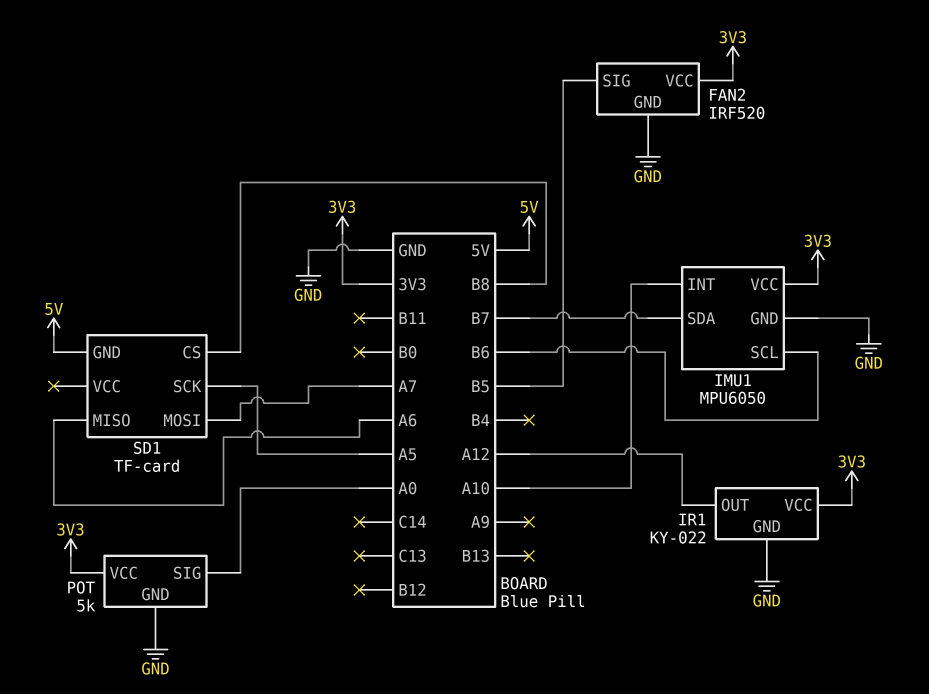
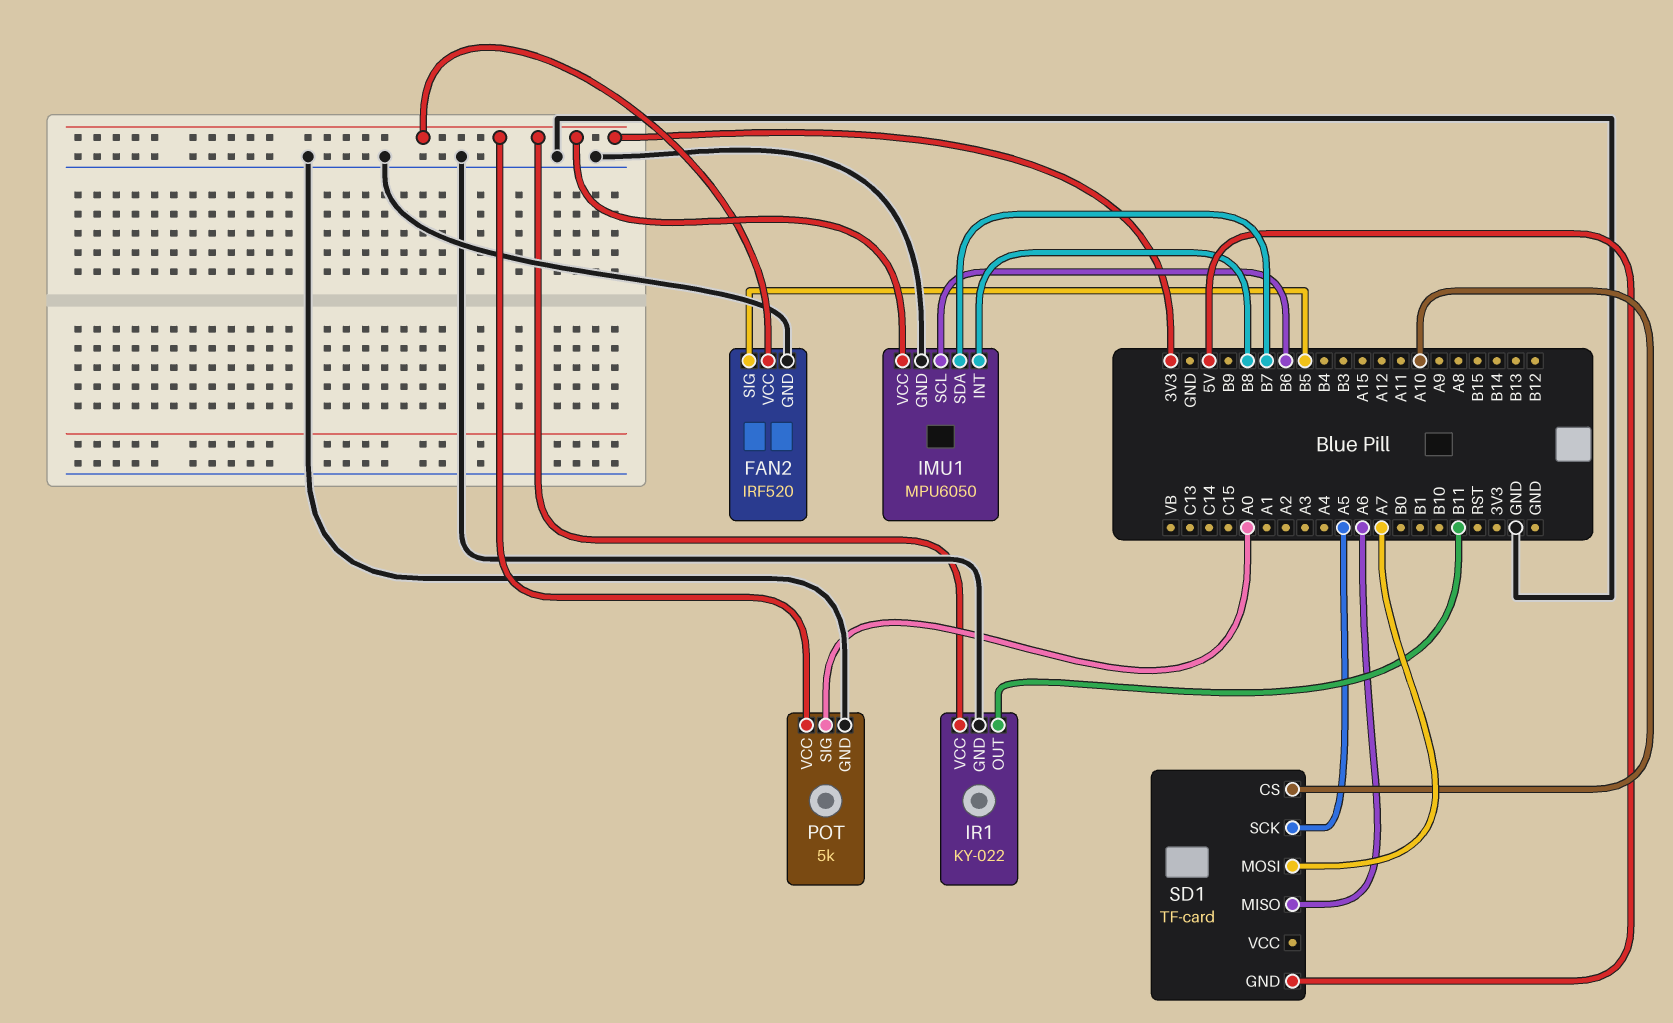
IMU1 pin INT: A10 -> B8
IR1 pin OUT: A12 -> B11
SD1 pin CS: B8 -> A10

